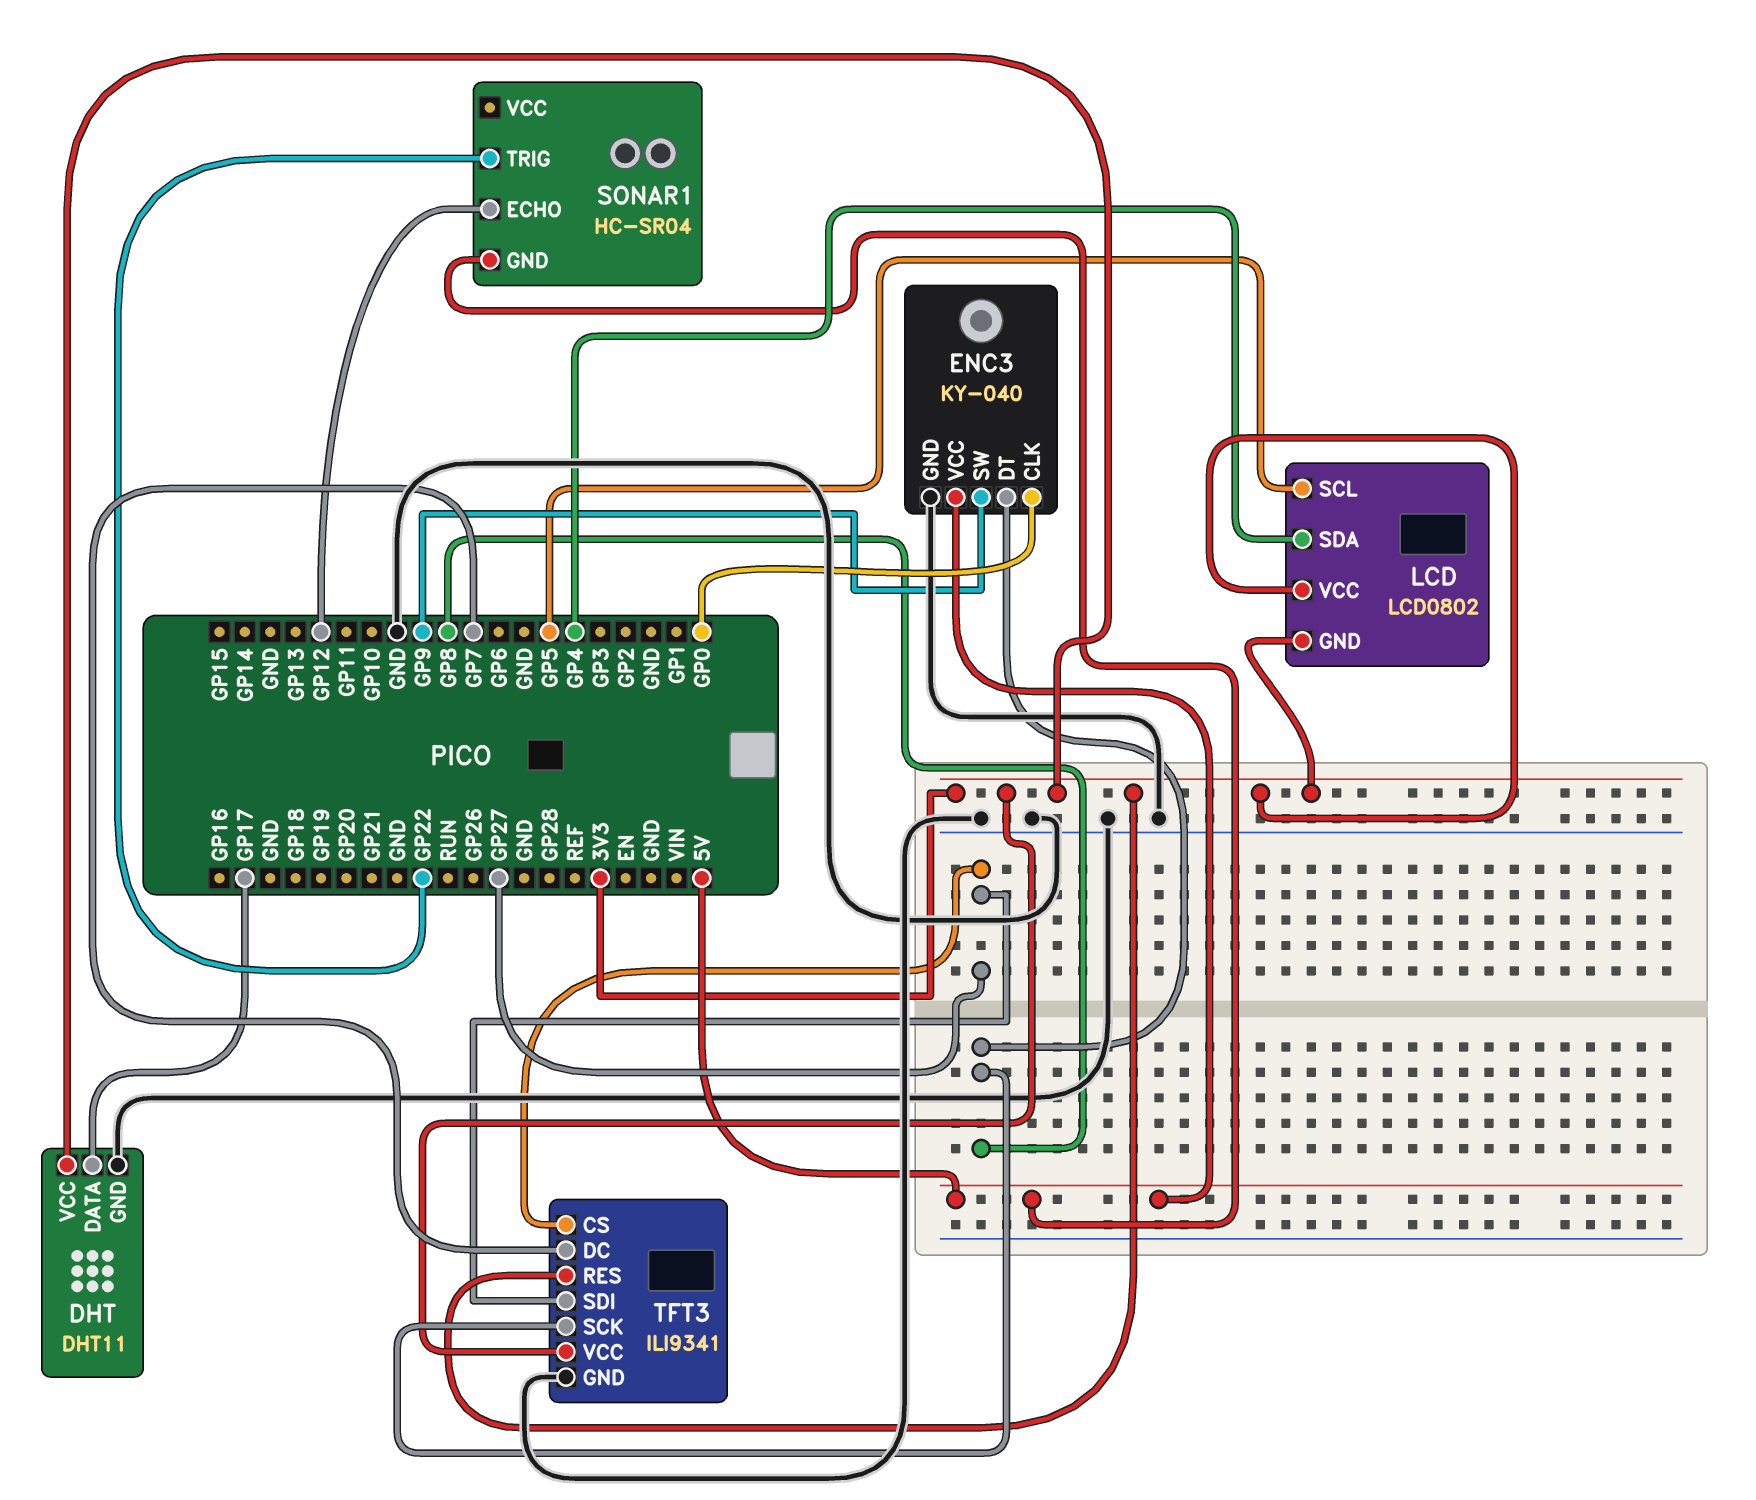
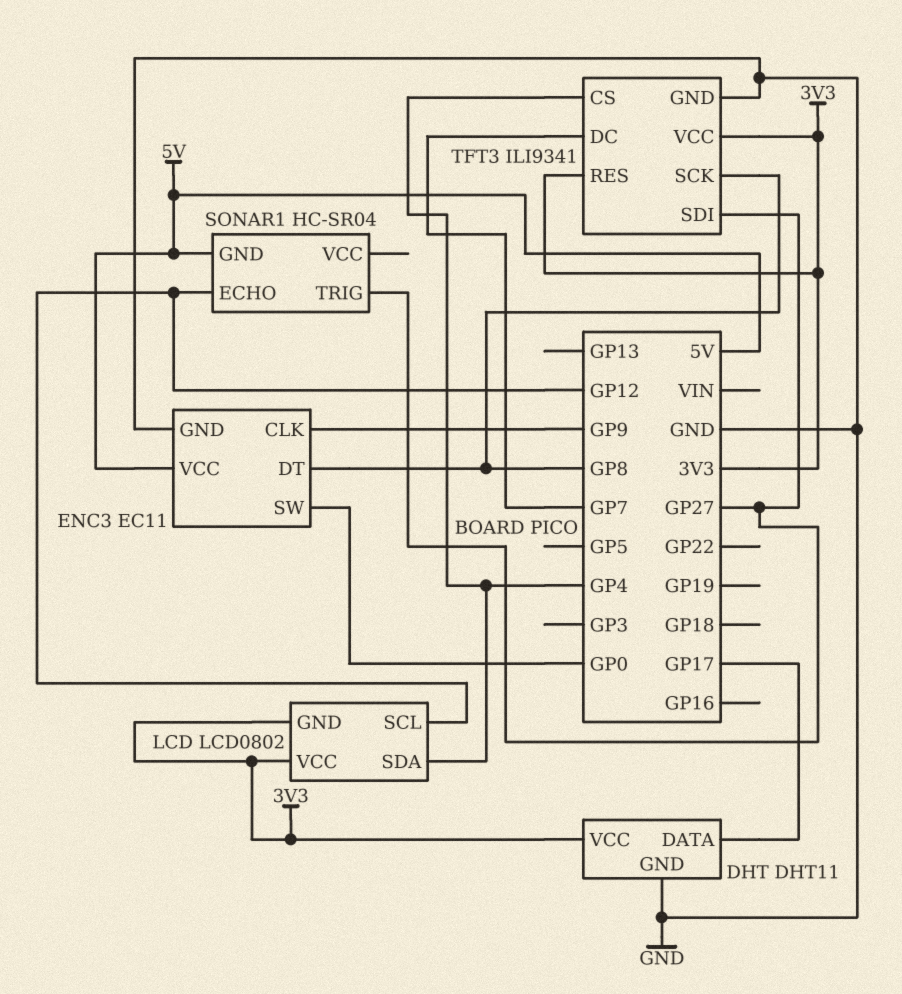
ENC3: KY-040 -> EC11
ENC3 pin CLK: GP0 -> GP9
ENC3 pin SW: GP9 -> GP0
LCD pin SCL: GP5 -> GP12
SONAR1 pin TRIG: GP22 -> GP27
TFT3 pin CS: GP27 -> GP4

